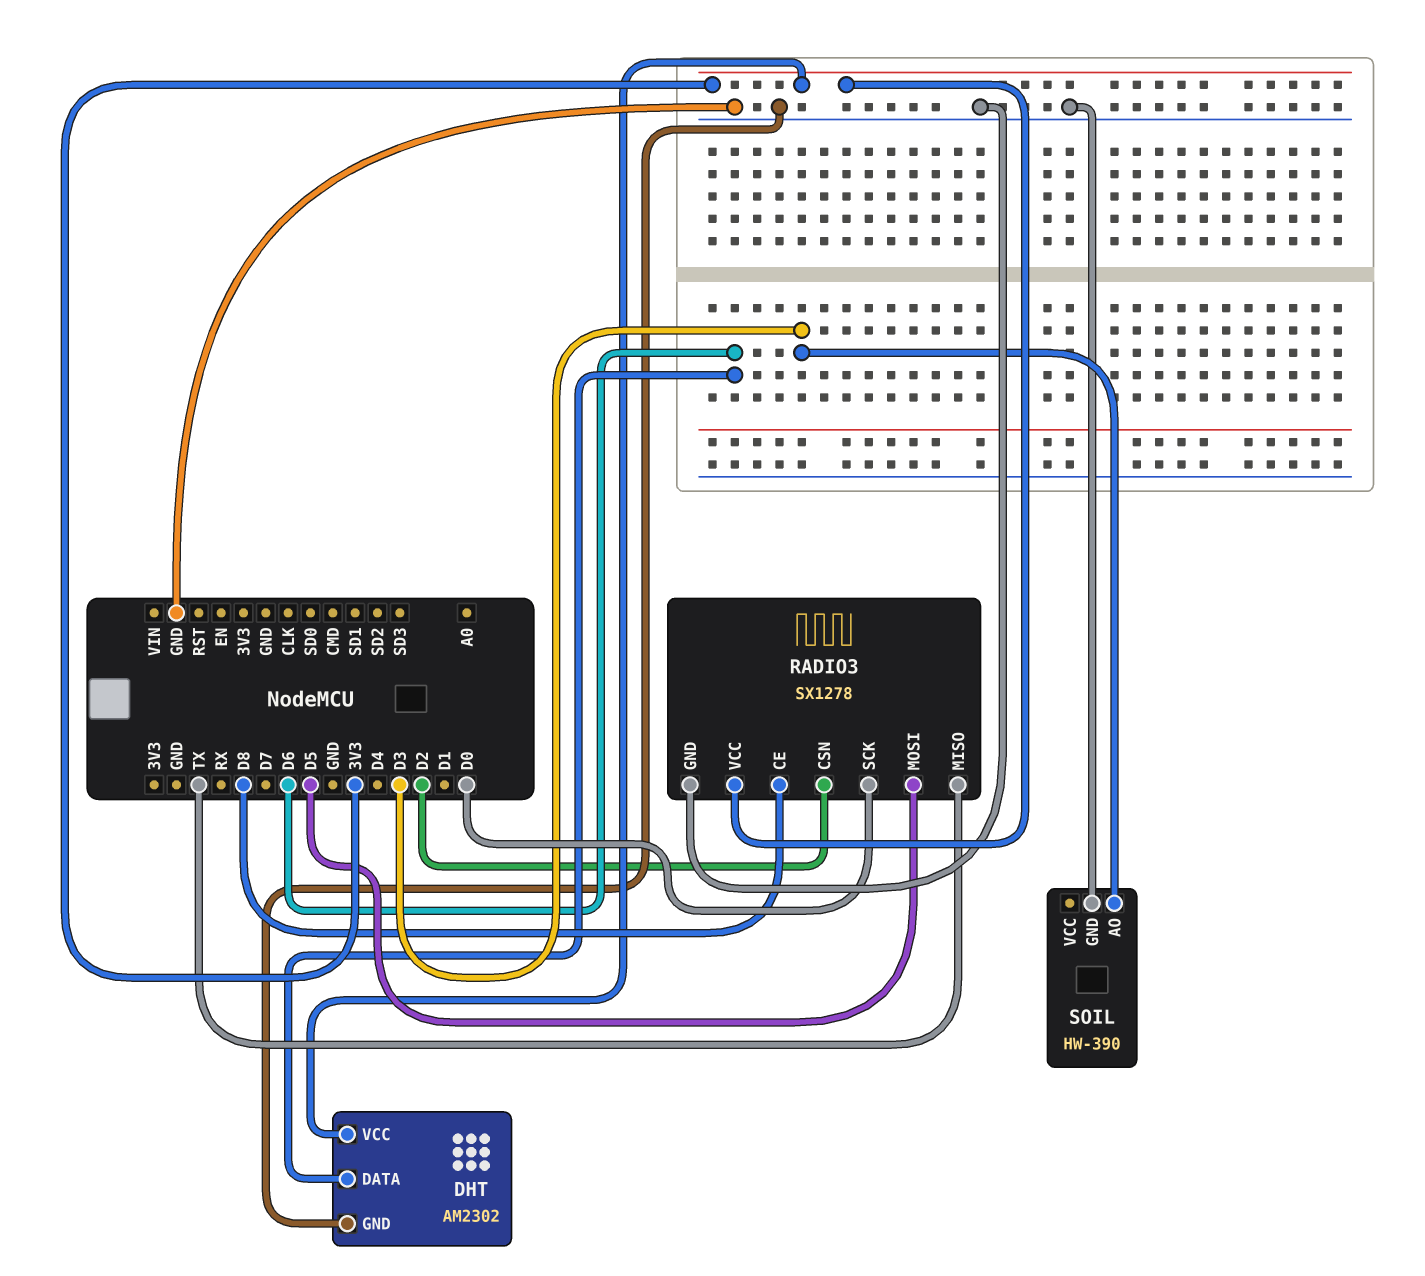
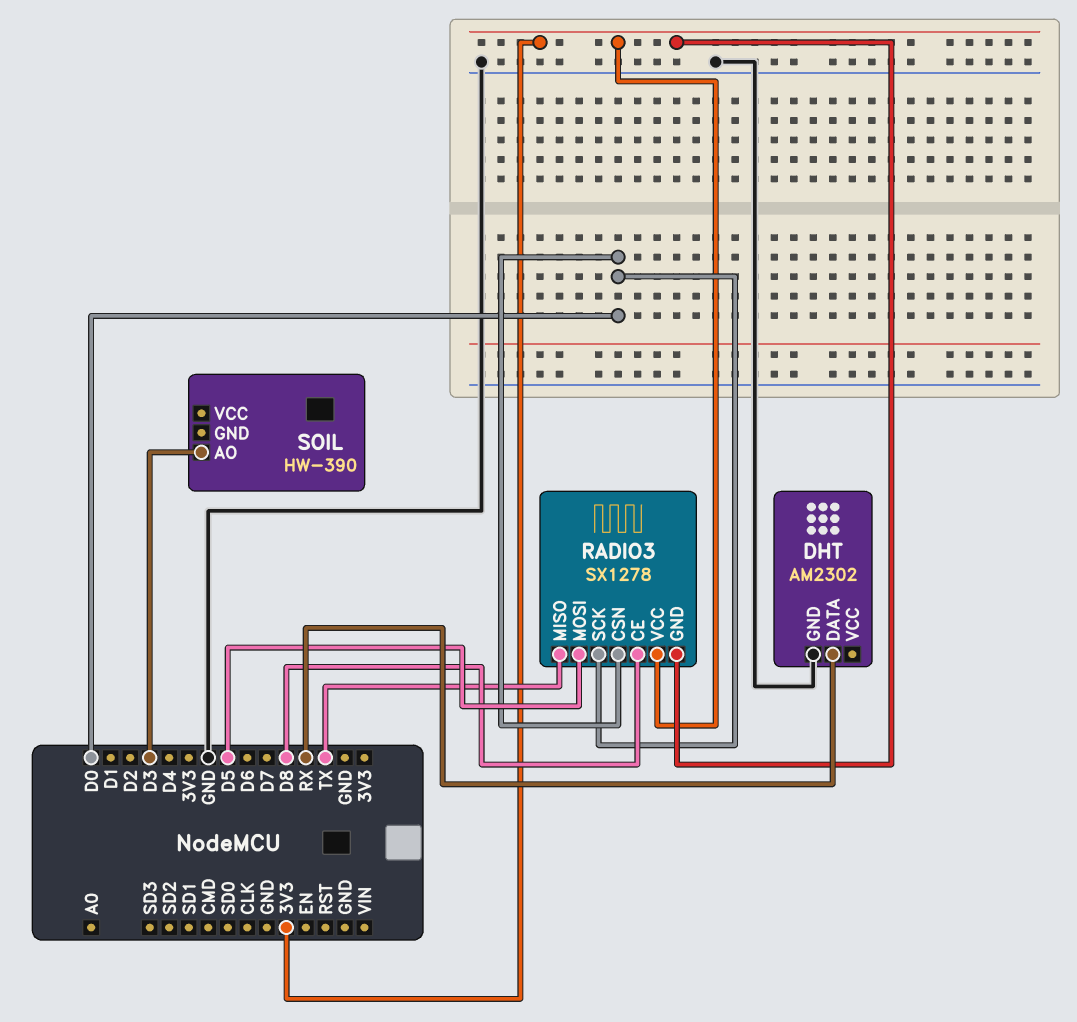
DHT pin DATA: D6 -> RX
DHT pin VCC: 3V3 -> none
RADIO3 pin CSN: D2 -> D0
RADIO3 pin GND: GND -> 3V3
SOIL pin GND: GND -> none

